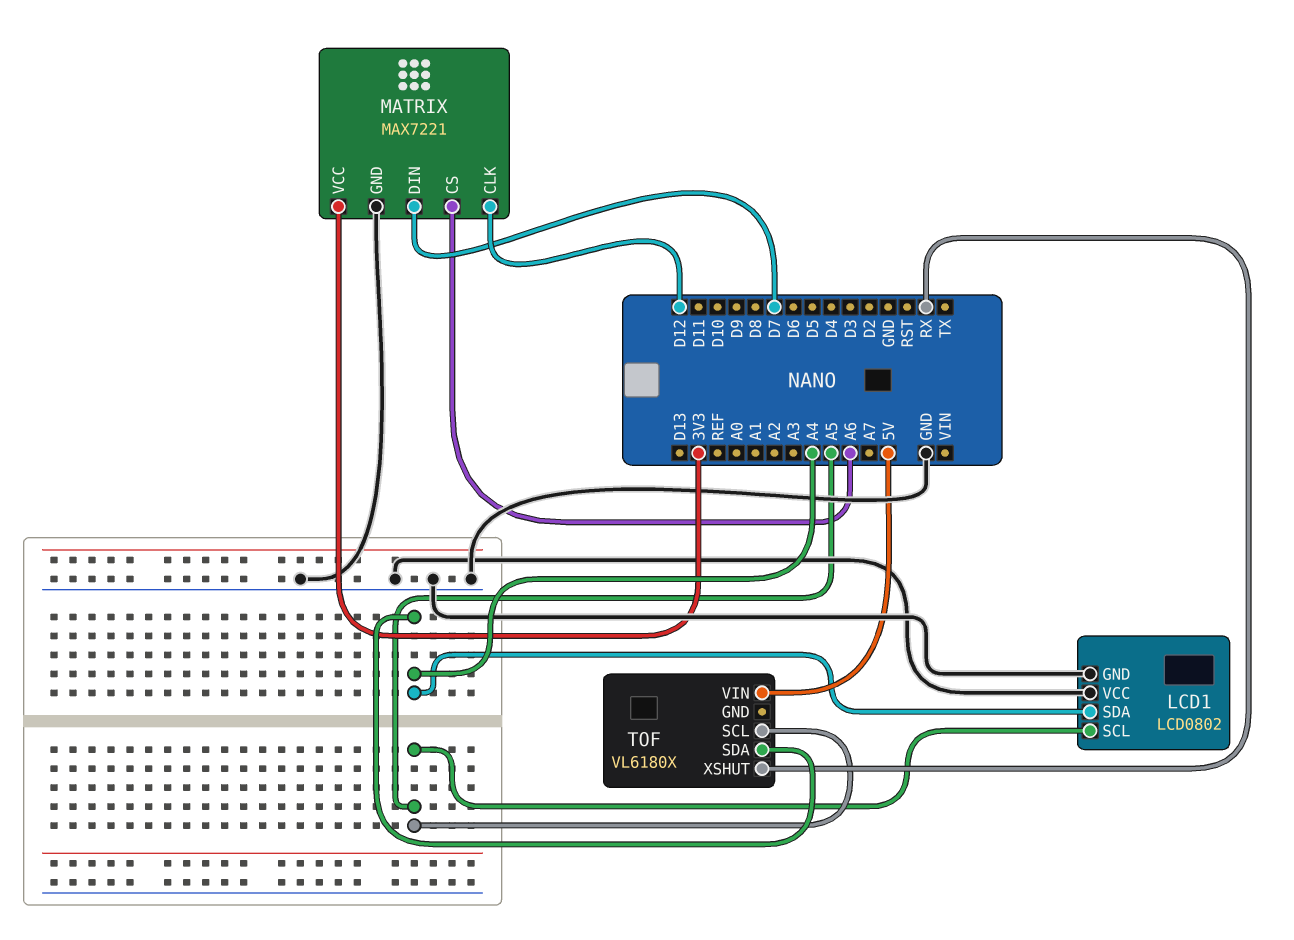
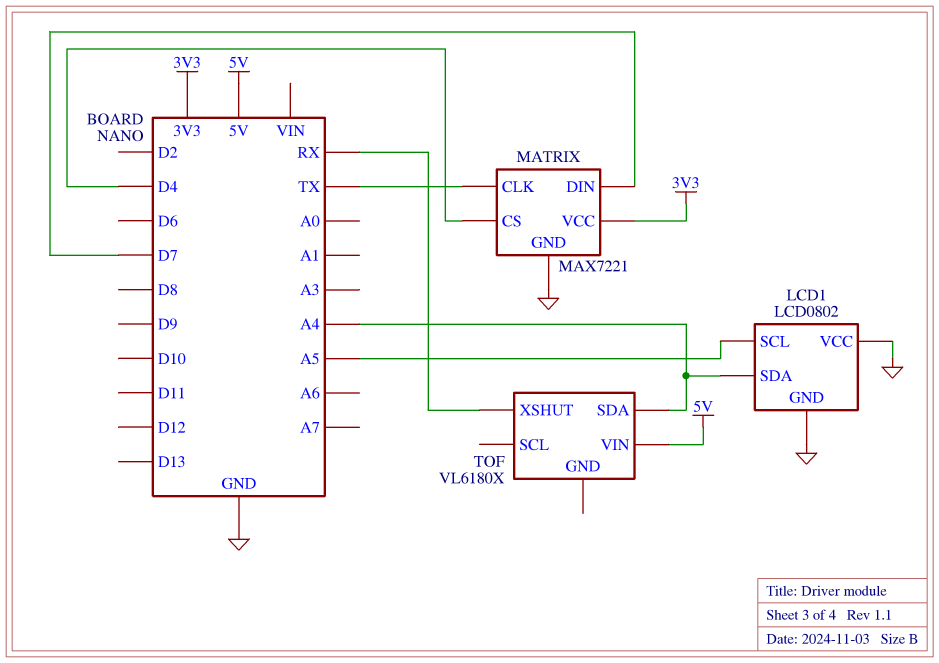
MATRIX pin CLK: D12 -> TX
MATRIX pin CS: A6 -> D4
TOF pin SCL: A5 -> none

